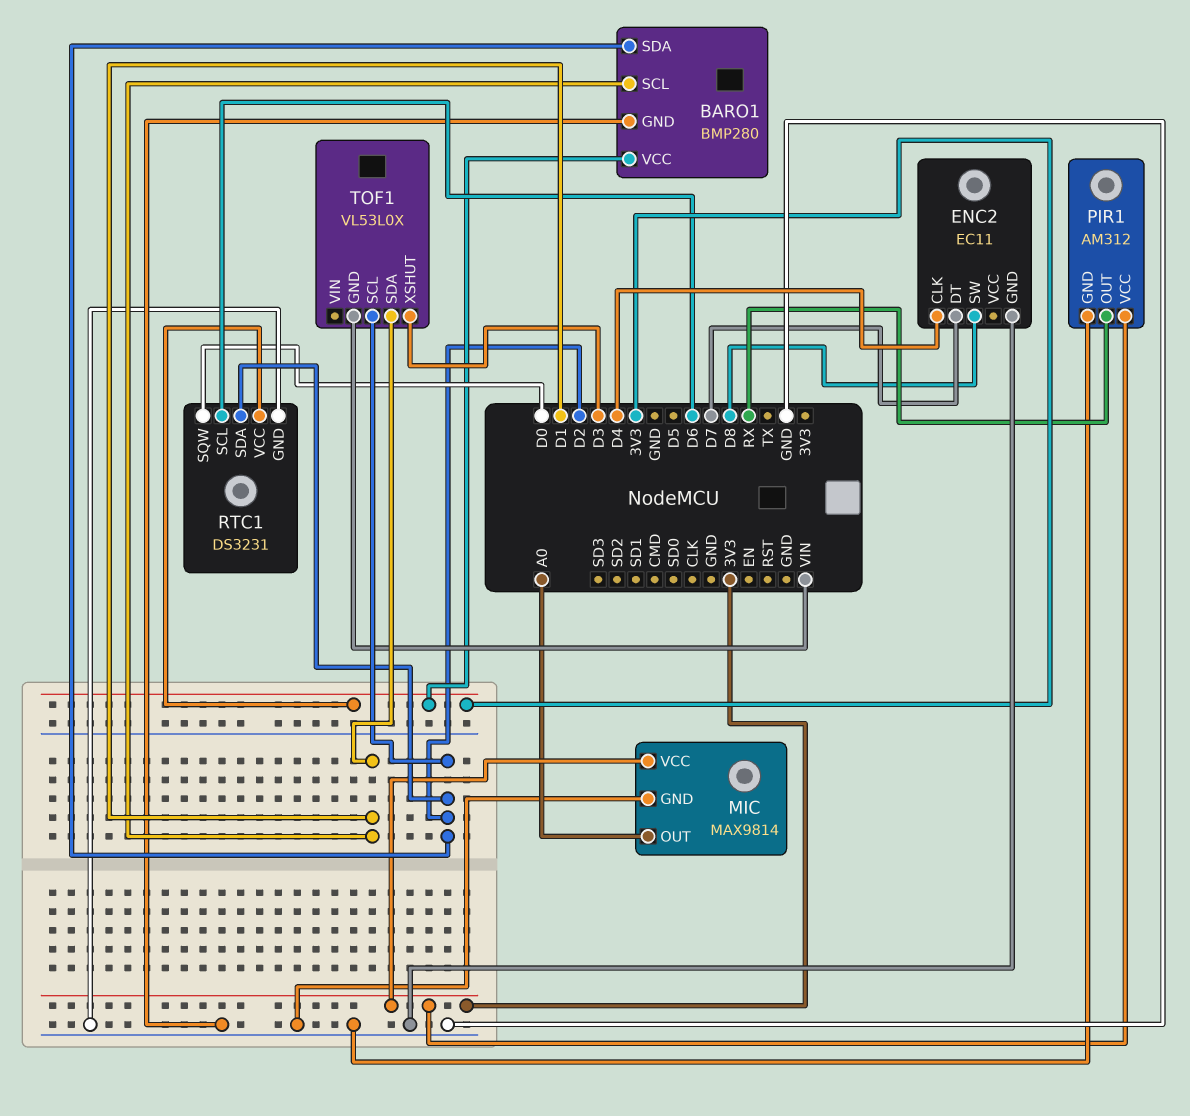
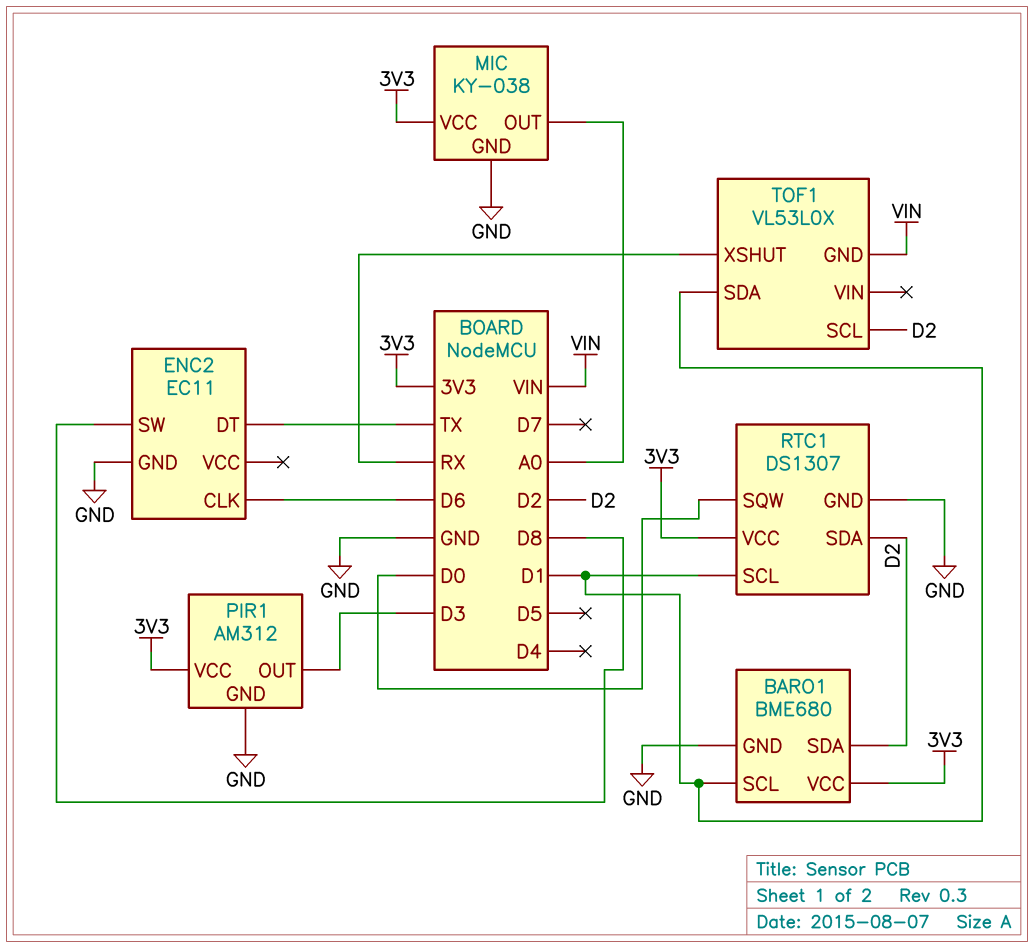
BARO1: BMP280 -> BME680
ENC2 pin CLK: D4 -> D6
ENC2 pin DT: D7 -> TX
MIC: MAX9814 -> KY-038
PIR1 pin OUT: RX -> D3
RTC1: DS3231 -> DS1307
RTC1 pin SCL: D6 -> D1
TOF1 pin XSHUT: D3 -> RX

